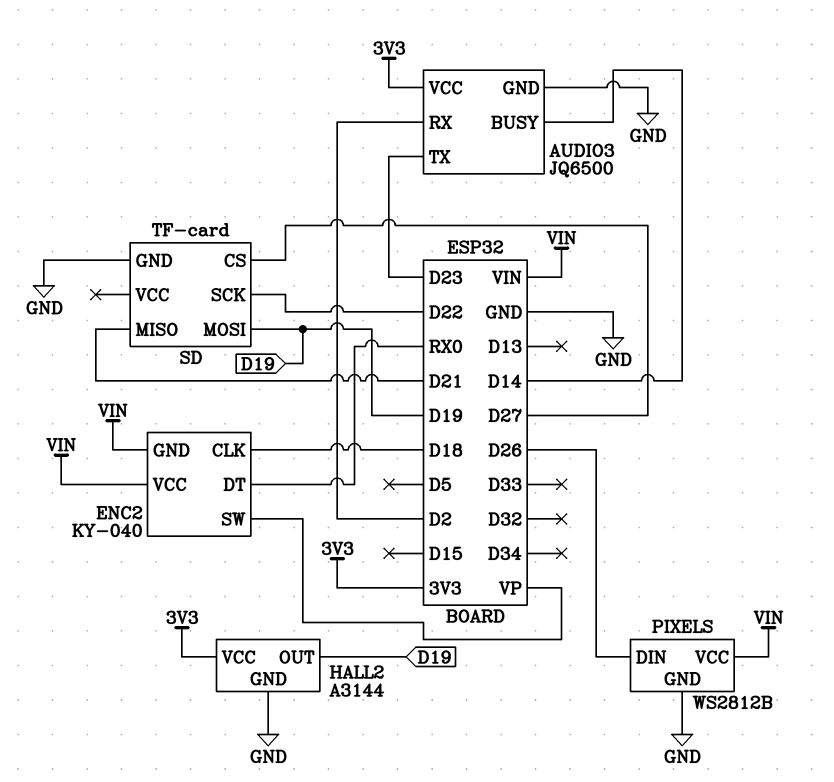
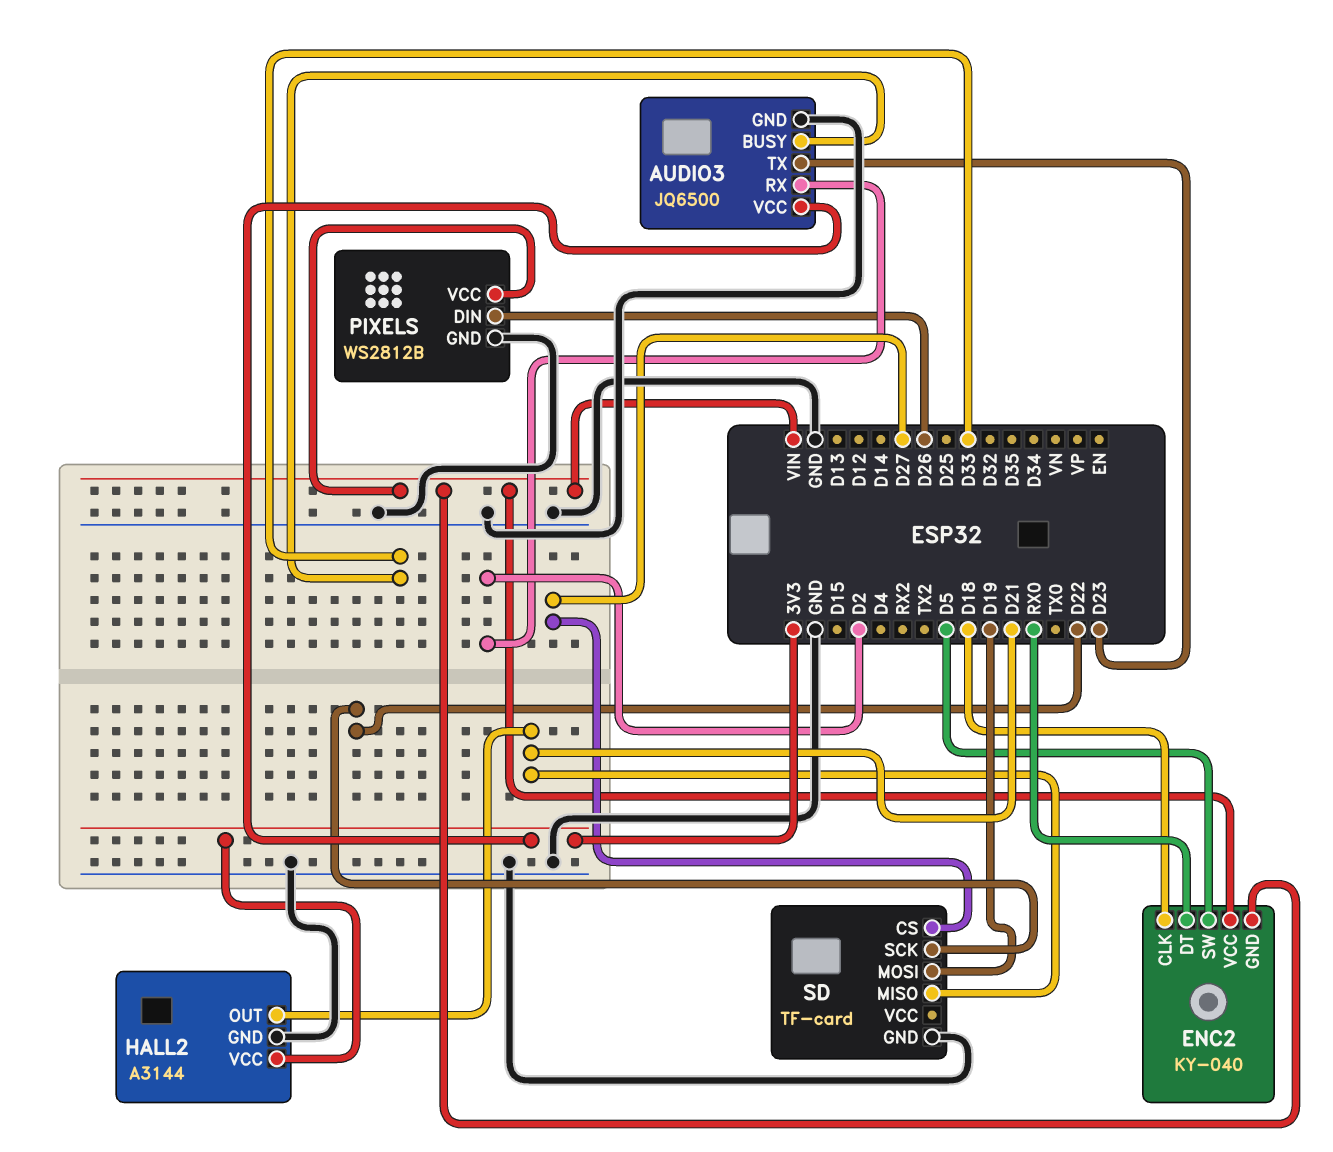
AUDIO3 pin BUSY: D14 -> D33
ENC2 pin SW: VP -> D5
HALL2 pin OUT: D19 -> D21

